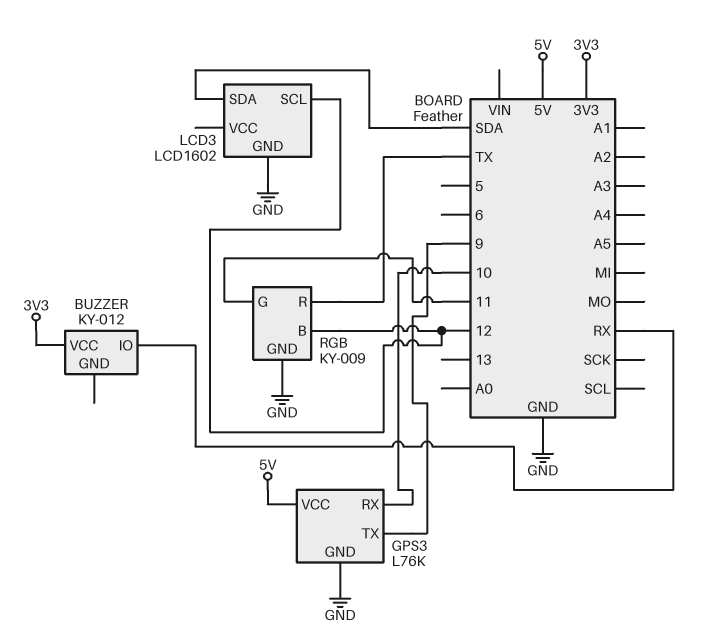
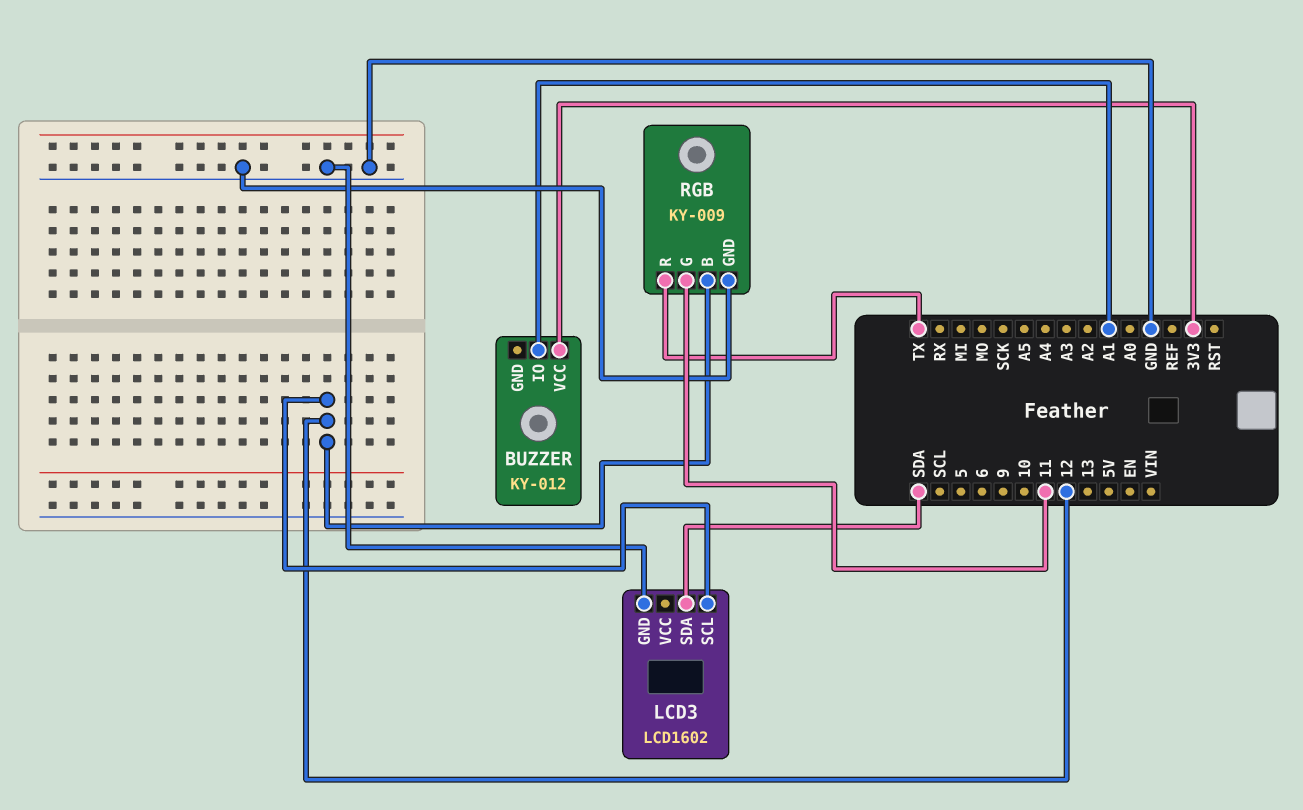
BUZZER pin IO: RX -> A1
GPS3: L76K -> none
GPS3 pin GND: GND -> none
GPS3 pin RX: 10 -> none
GPS3 pin TX: 9 -> none
GPS3 pin VCC: 5V -> none

